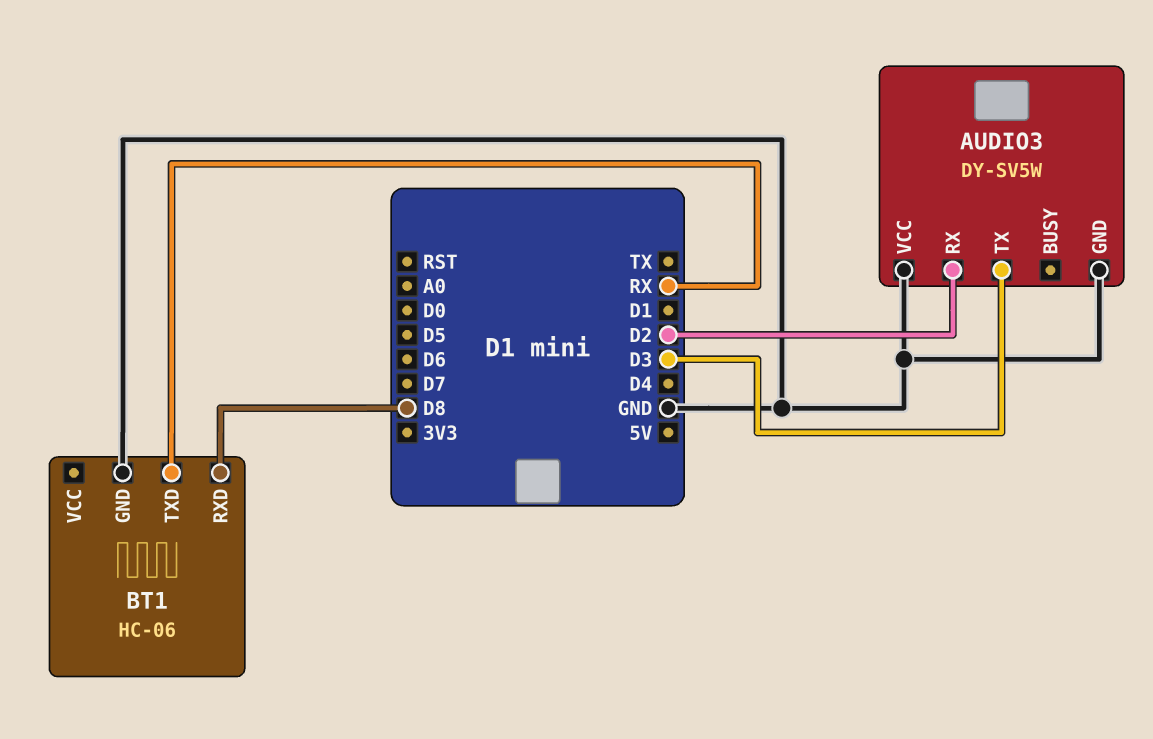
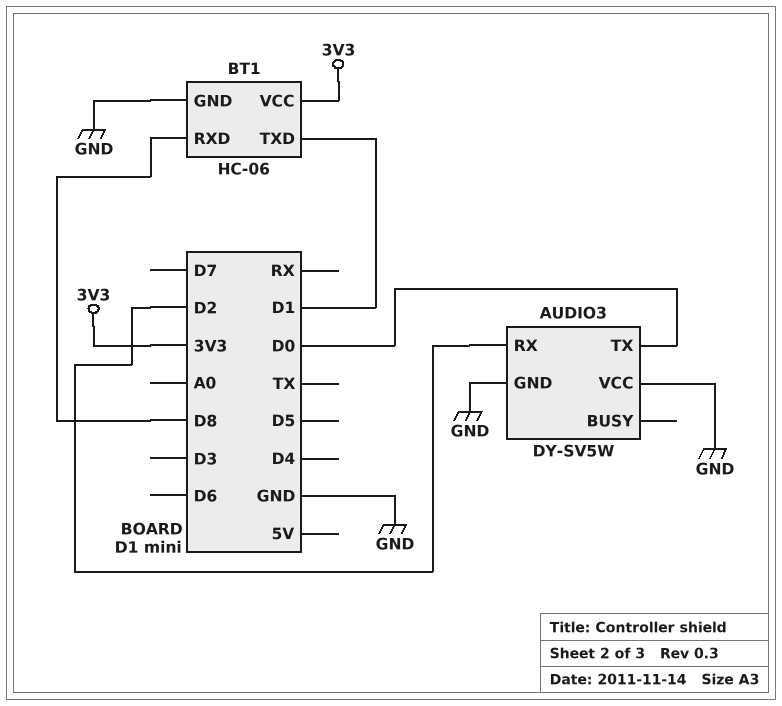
AUDIO3 pin TX: D3 -> D0
BT1 pin TXD: RX -> D1
BT1 pin VCC: none -> 3V3

